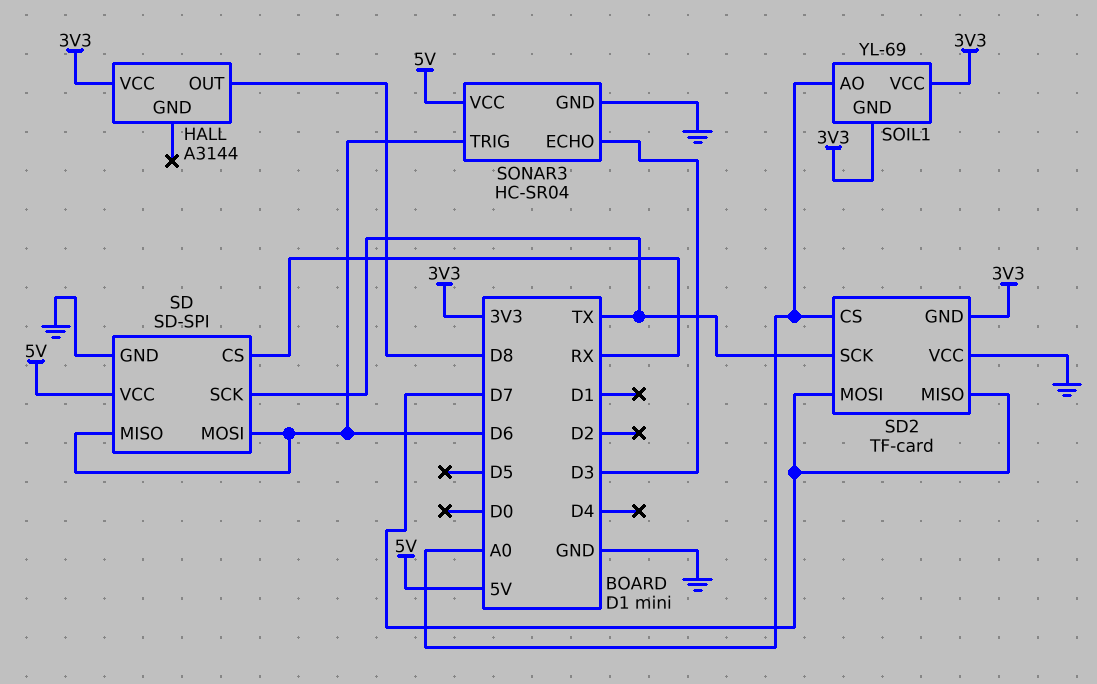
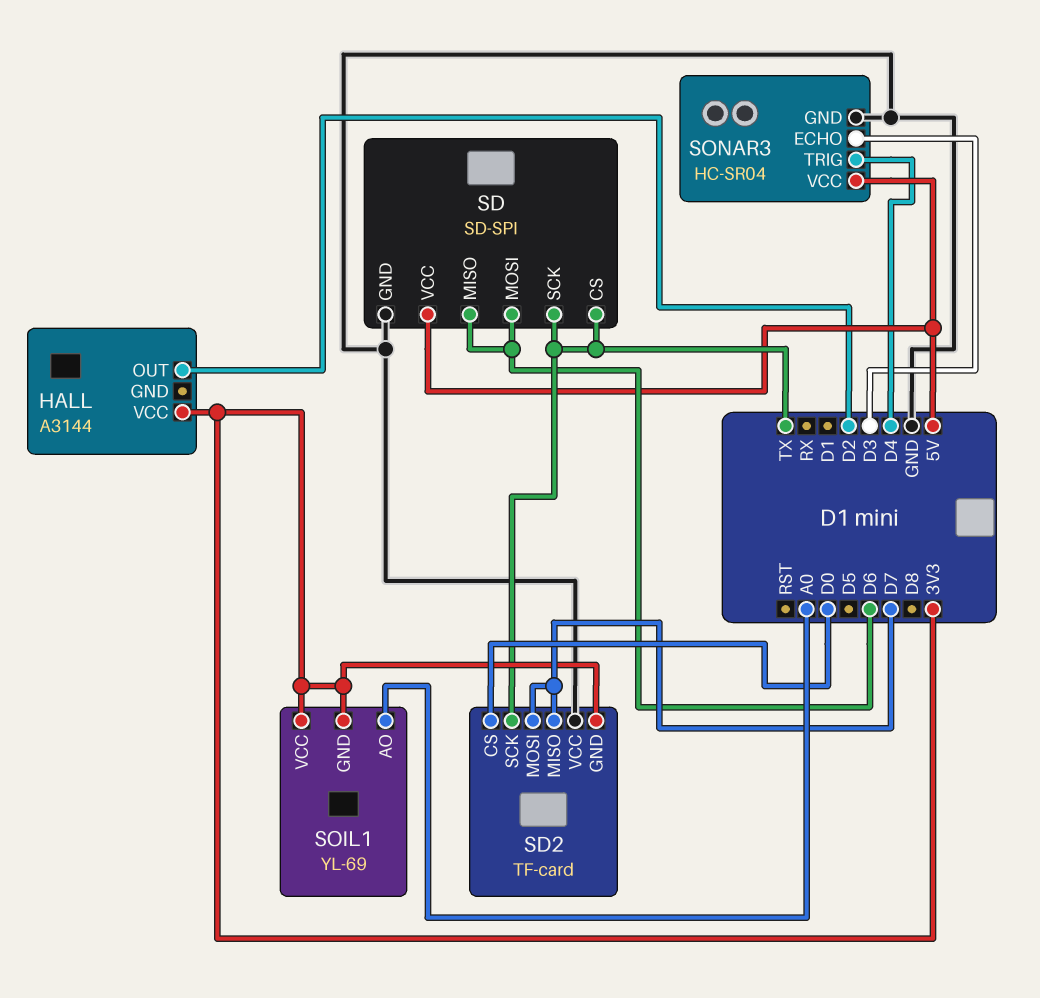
HALL pin OUT: D8 -> D2
SD pin CS: RX -> TX
SD2 pin CS: A0 -> D0
SONAR3 pin TRIG: D6 -> D4

